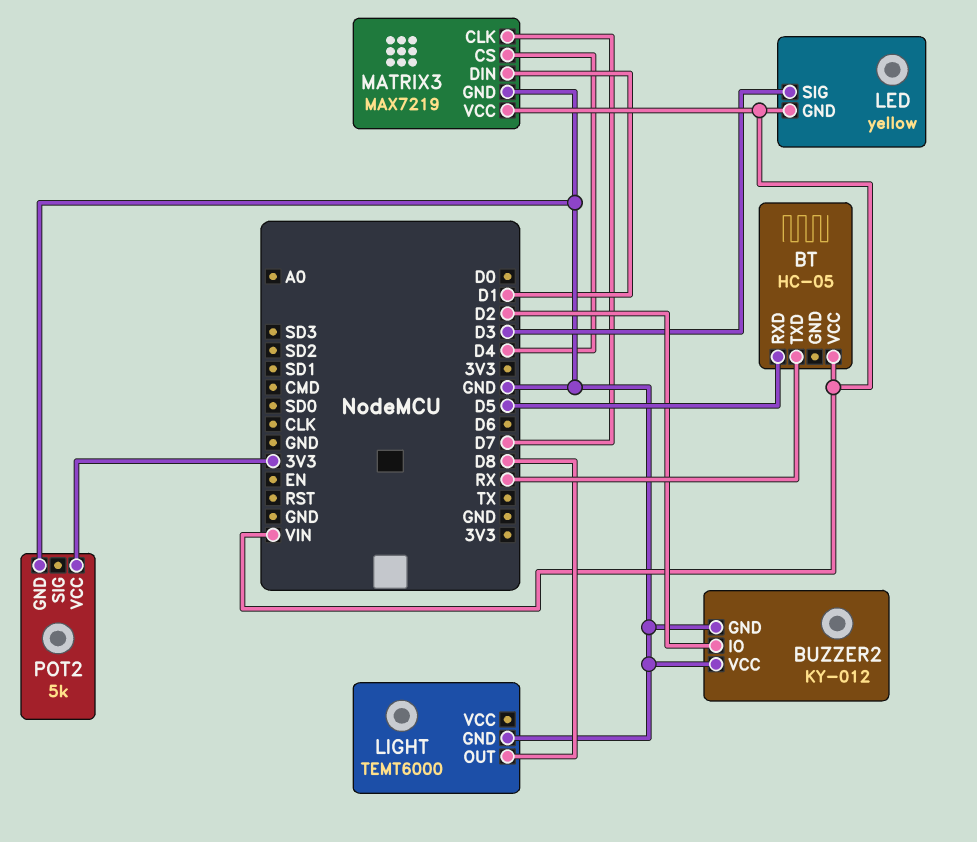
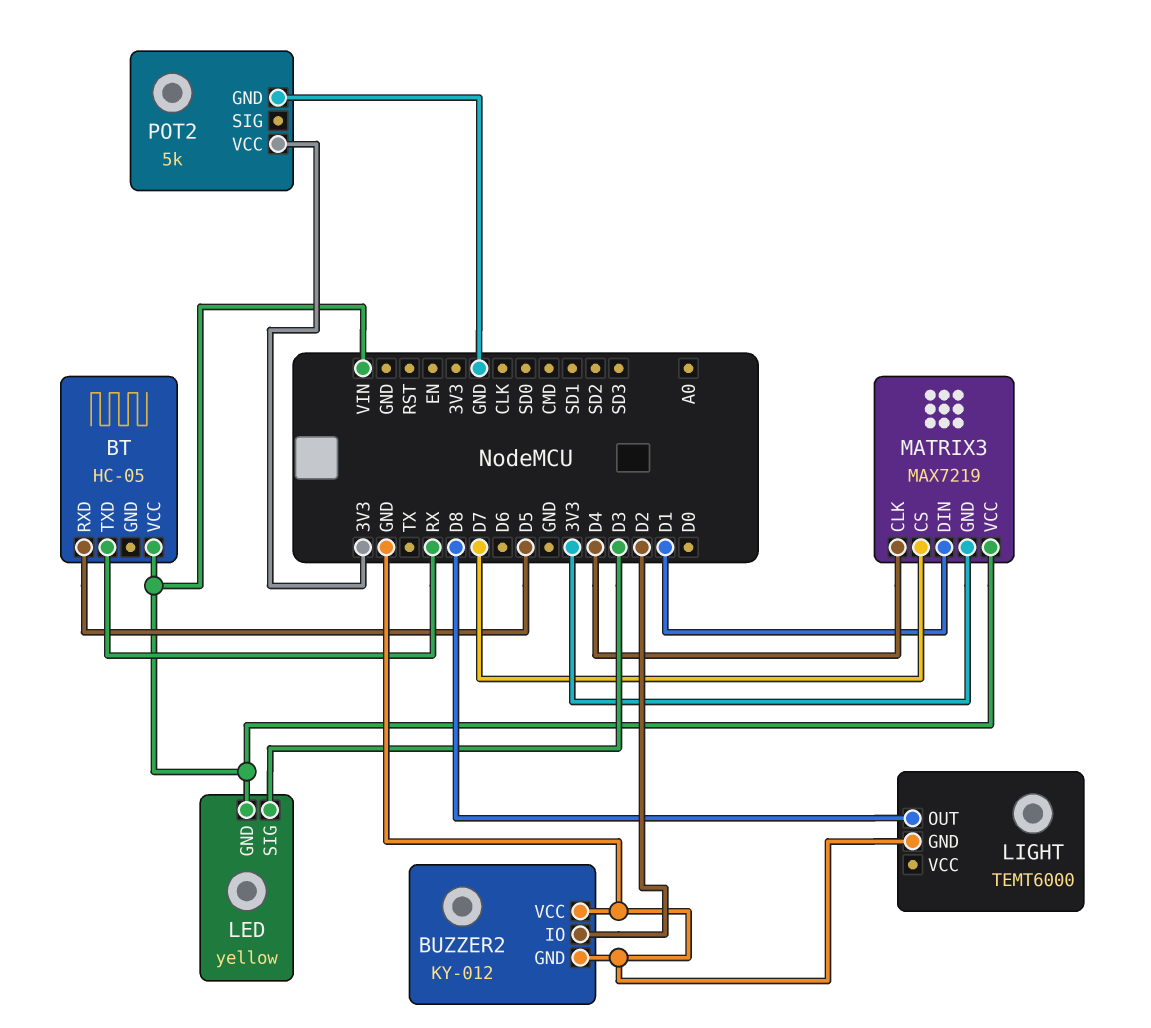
MATRIX3 pin CLK: D7 -> D4
MATRIX3 pin CS: D4 -> D7
MATRIX3 pin GND: GND -> 3V3

